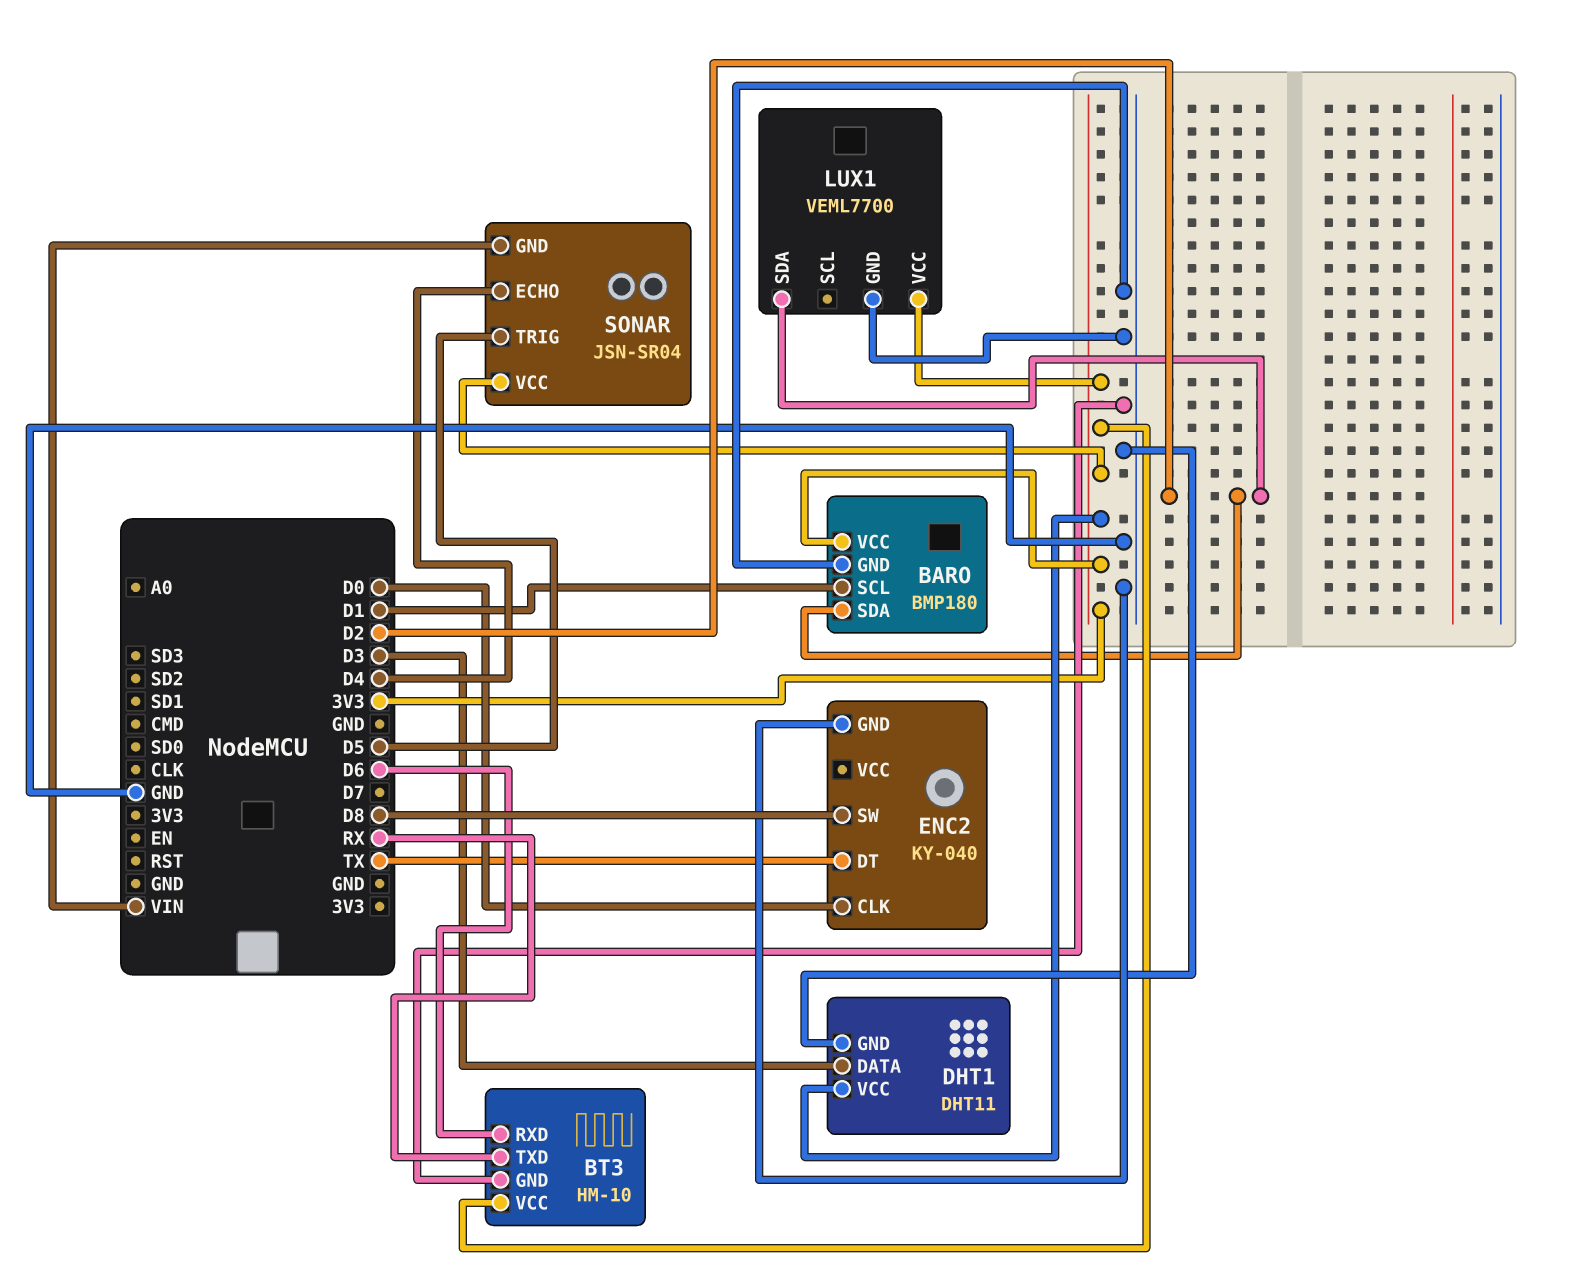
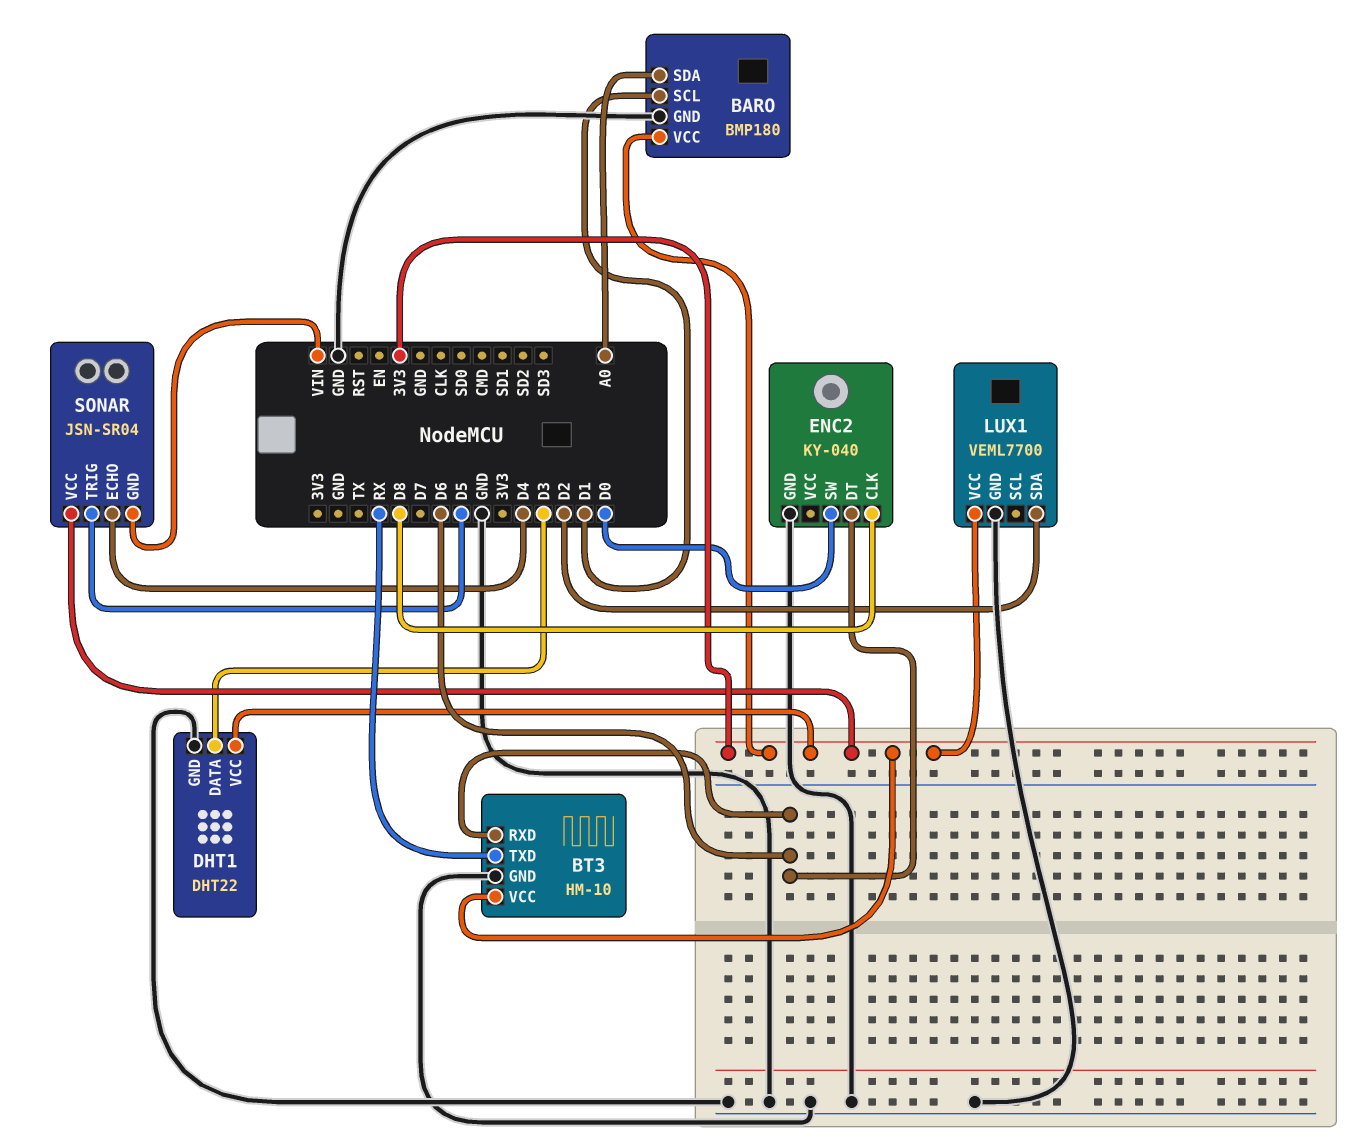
BARO pin SDA: D2 -> A0
DHT1: DHT11 -> DHT22
ENC2 pin CLK: D0 -> D8
ENC2 pin DT: TX -> D6
ENC2 pin SW: D8 -> D0

